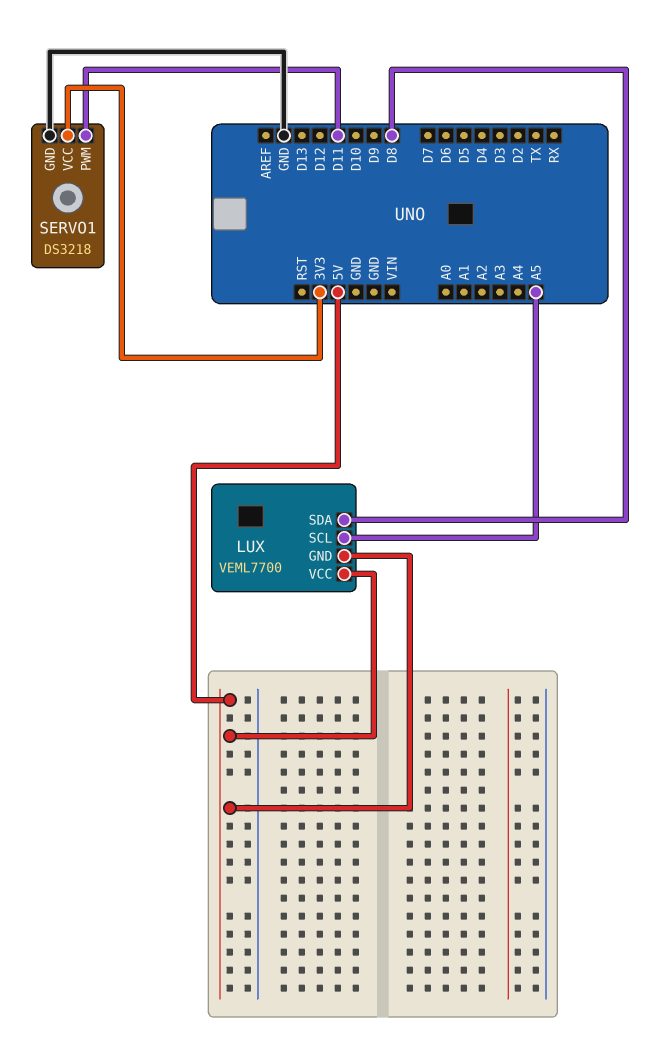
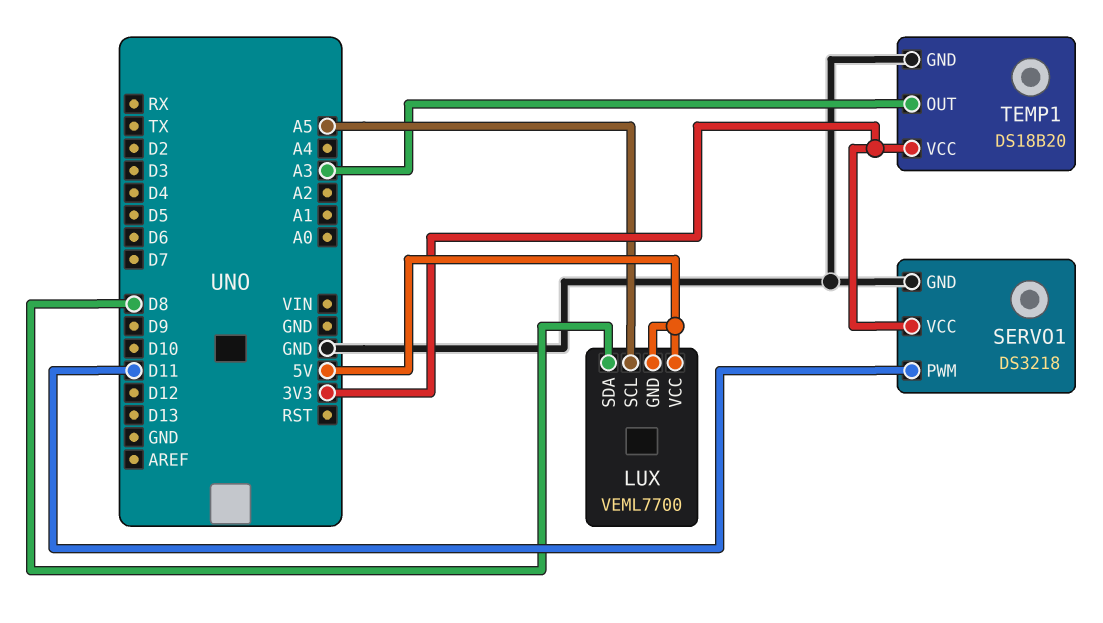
TEMP1: none -> DS18B20
TEMP1 pin GND: none -> GND
TEMP1 pin OUT: none -> A3
TEMP1 pin VCC: none -> 3V3

